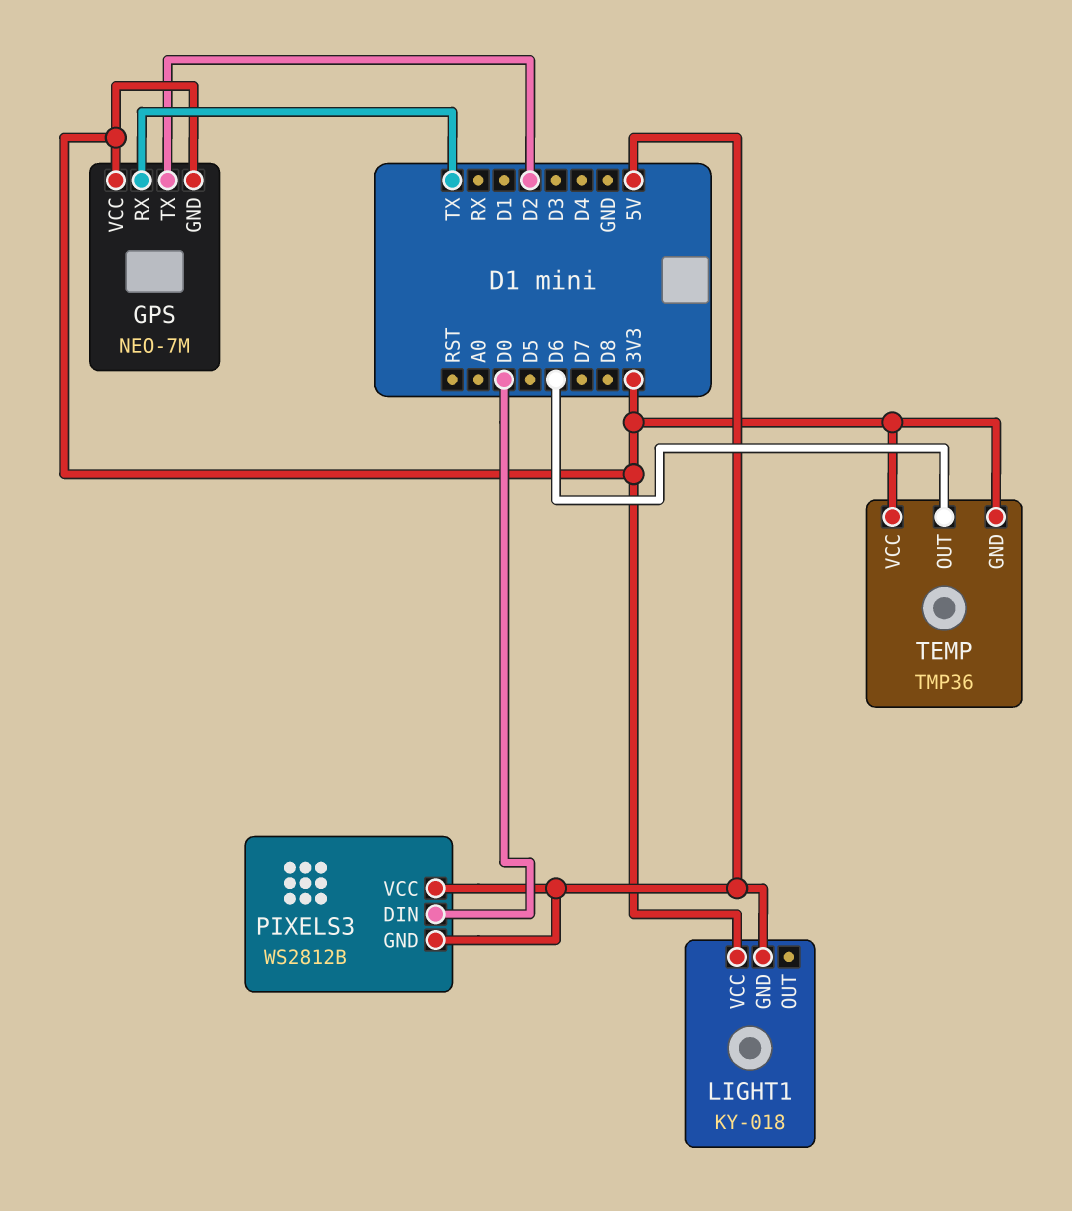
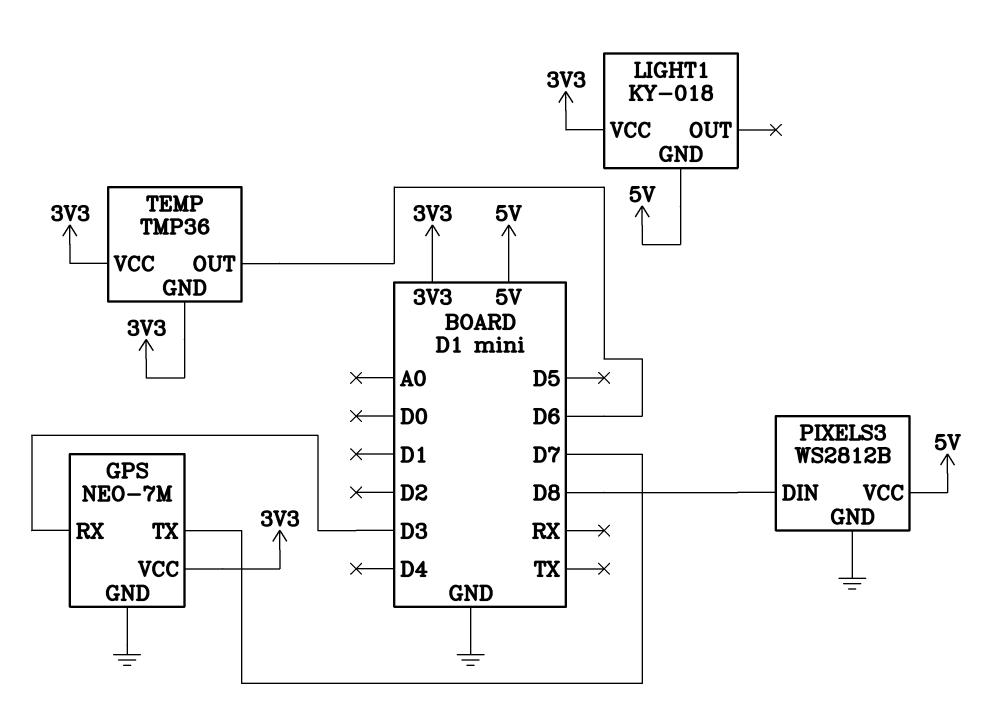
GPS pin GND: 3V3 -> GND
GPS pin RX: TX -> D3
GPS pin TX: D2 -> D7
PIXELS3 pin DIN: D0 -> D8
PIXELS3 pin GND: 5V -> GND

